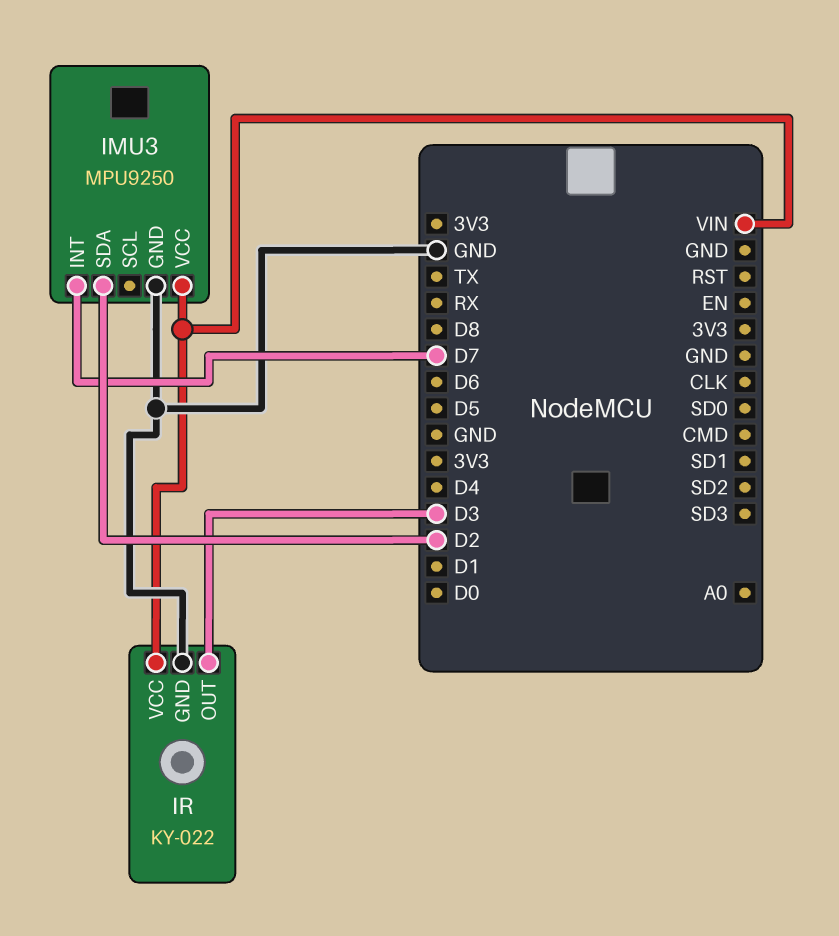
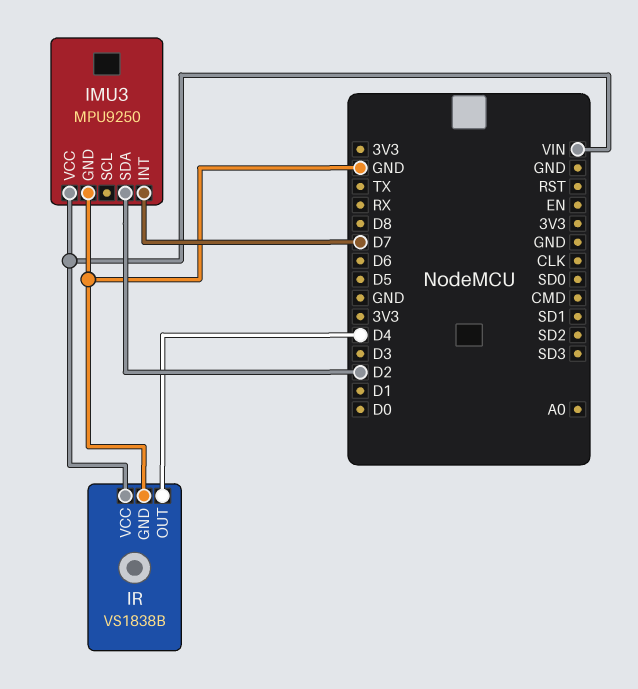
IR: KY-022 -> VS1838B
IR pin OUT: D3 -> D4

